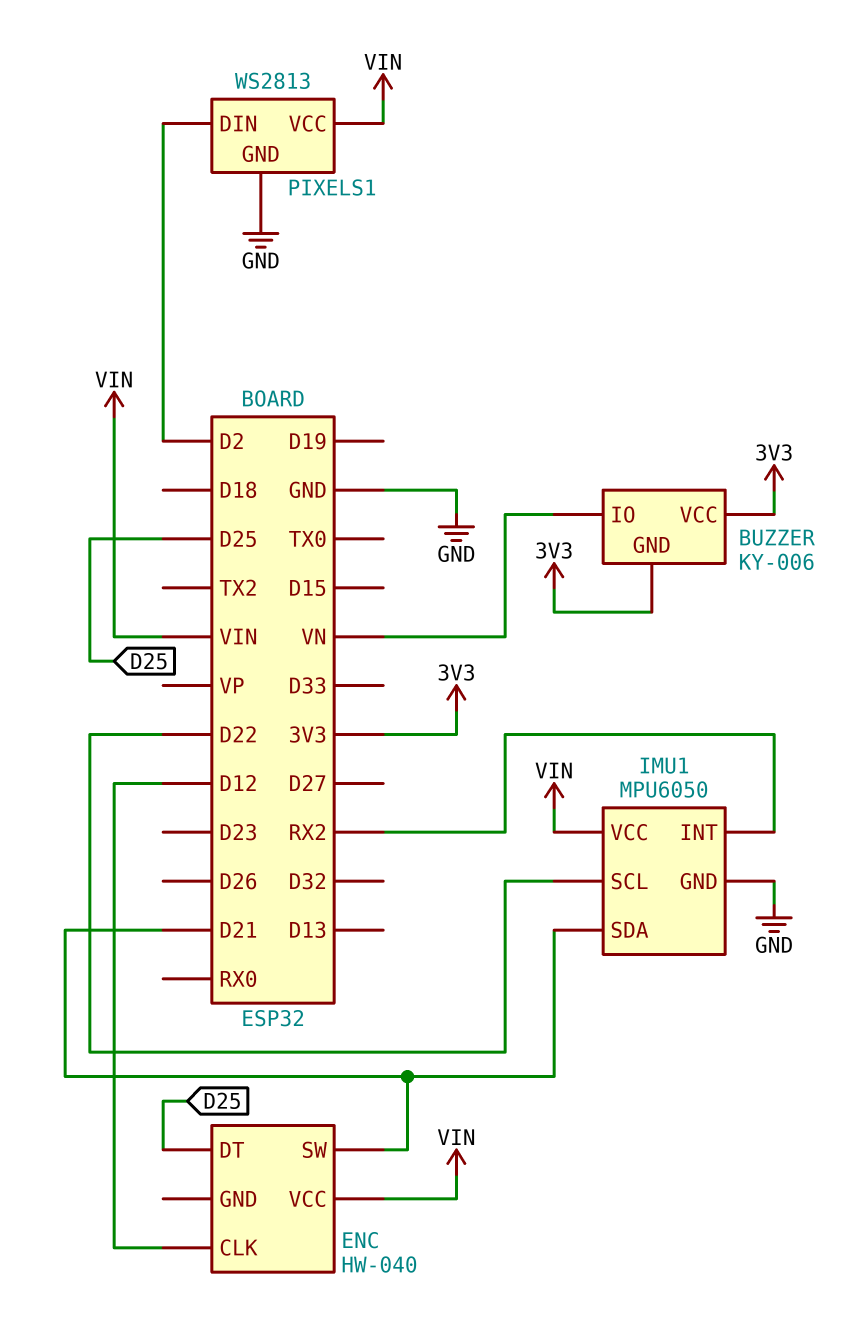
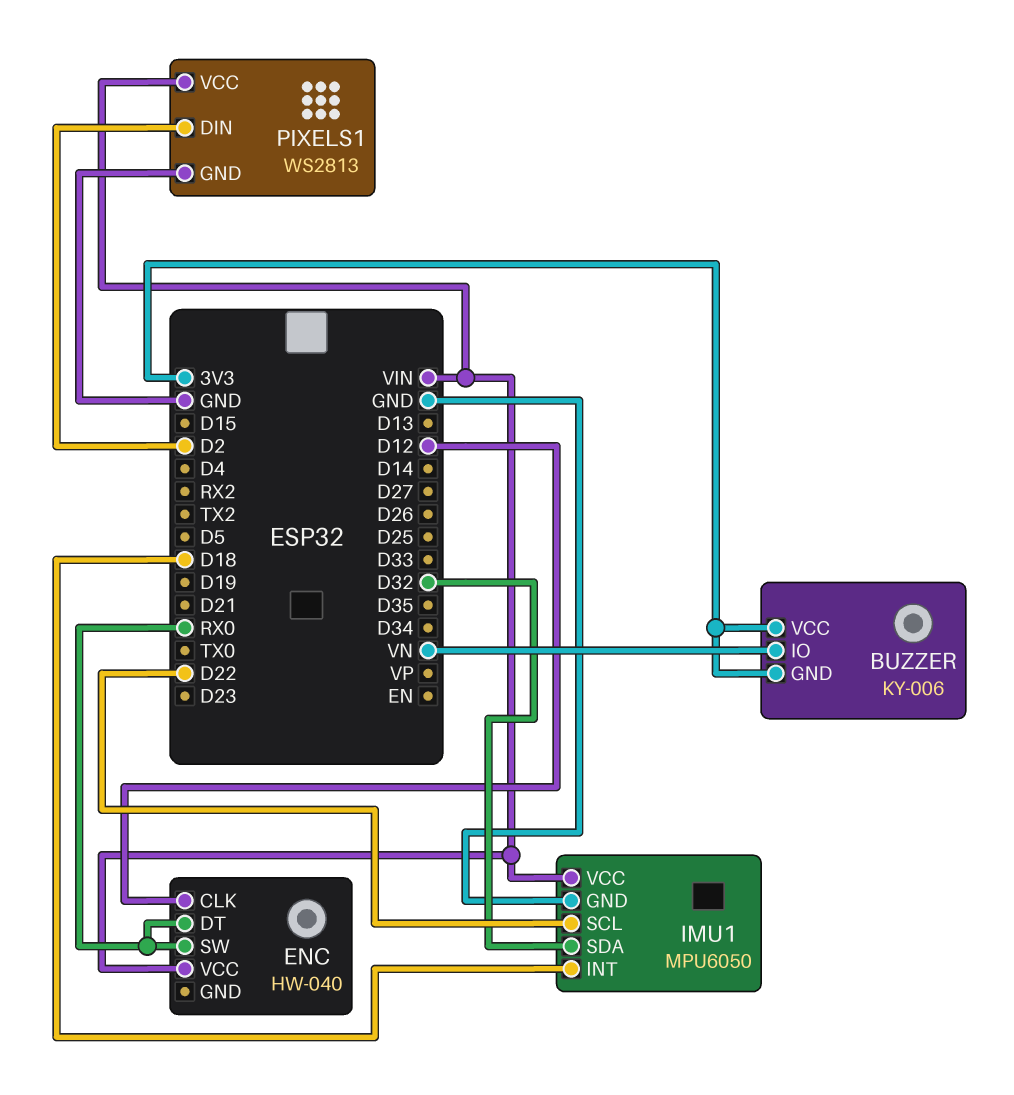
ENC pin DT: D25 -> RX0
ENC pin SW: D21 -> RX0
IMU1 pin INT: RX2 -> D18
IMU1 pin SDA: D21 -> D32

